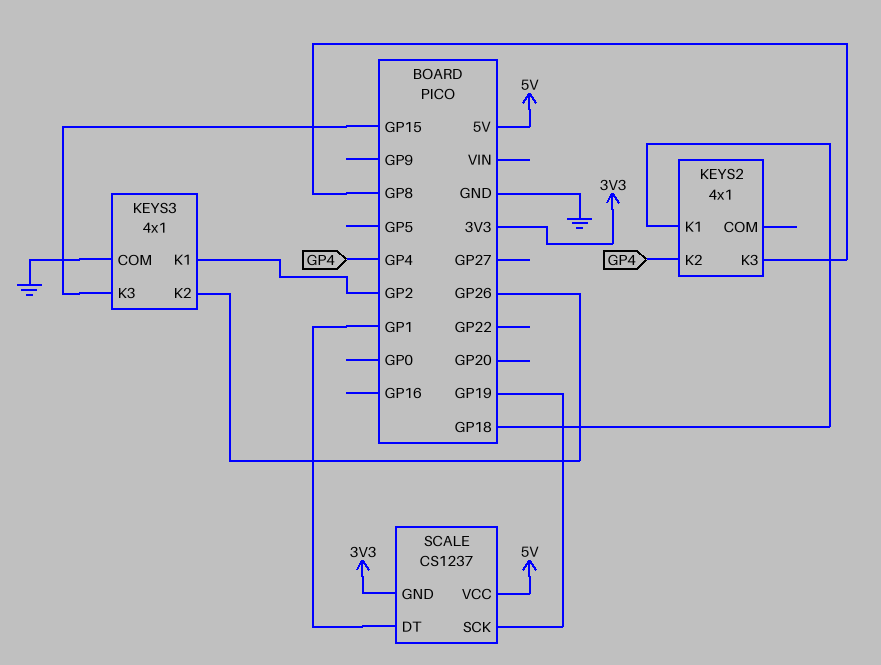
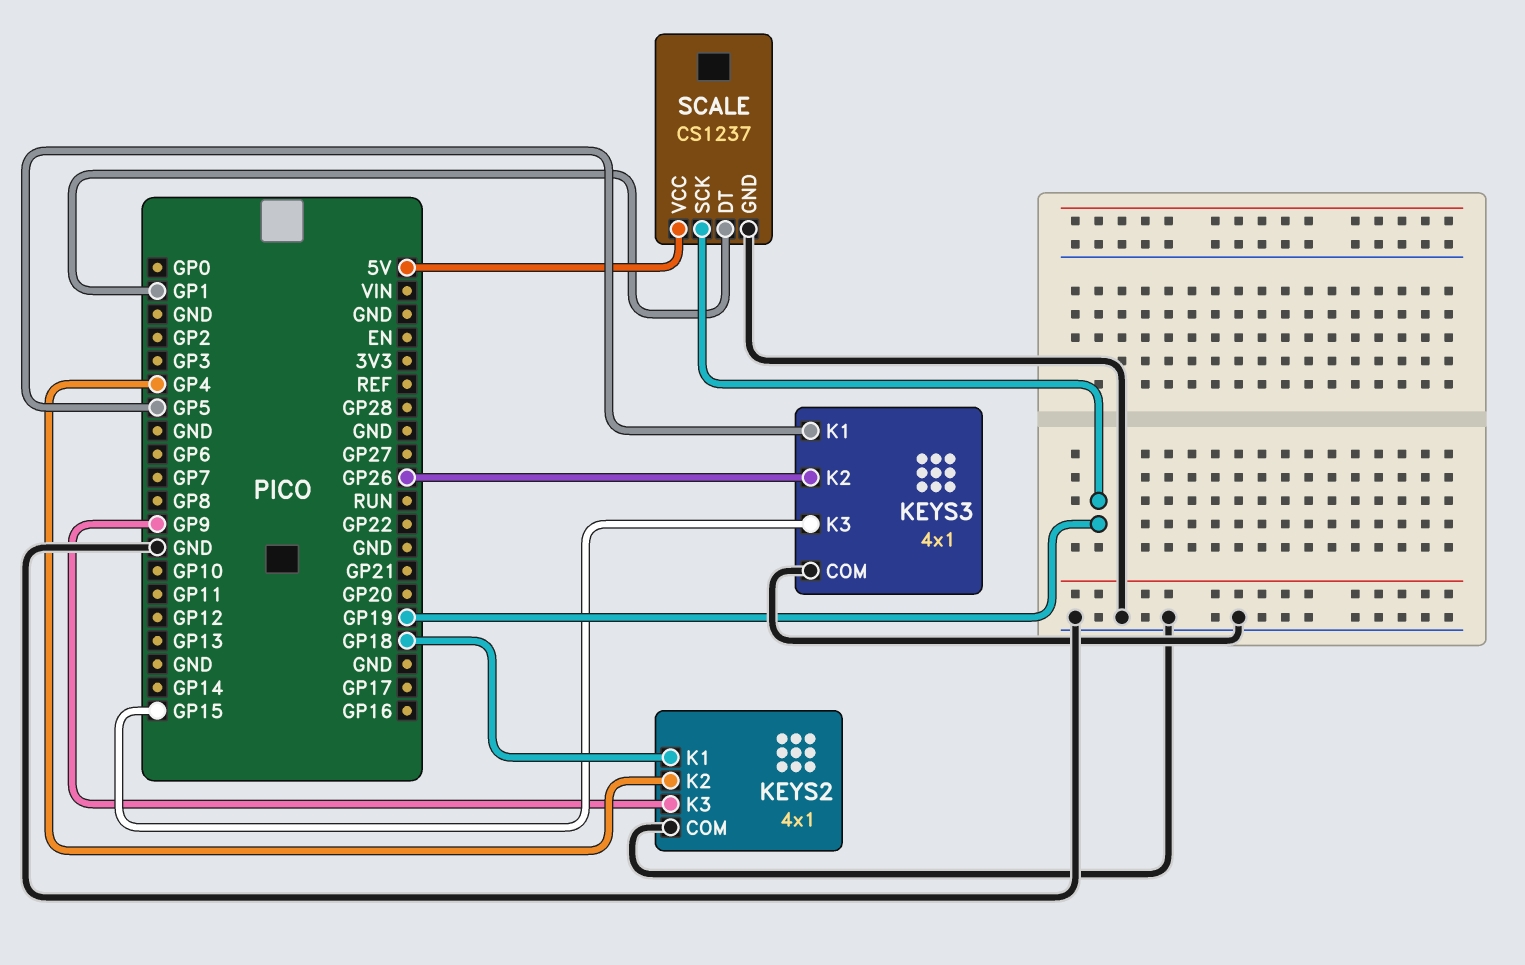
KEYS2 pin COM: none -> GND
KEYS2 pin K3: GP8 -> GP9
KEYS3 pin K1: GP2 -> GP5
SCALE pin GND: 3V3 -> GND

